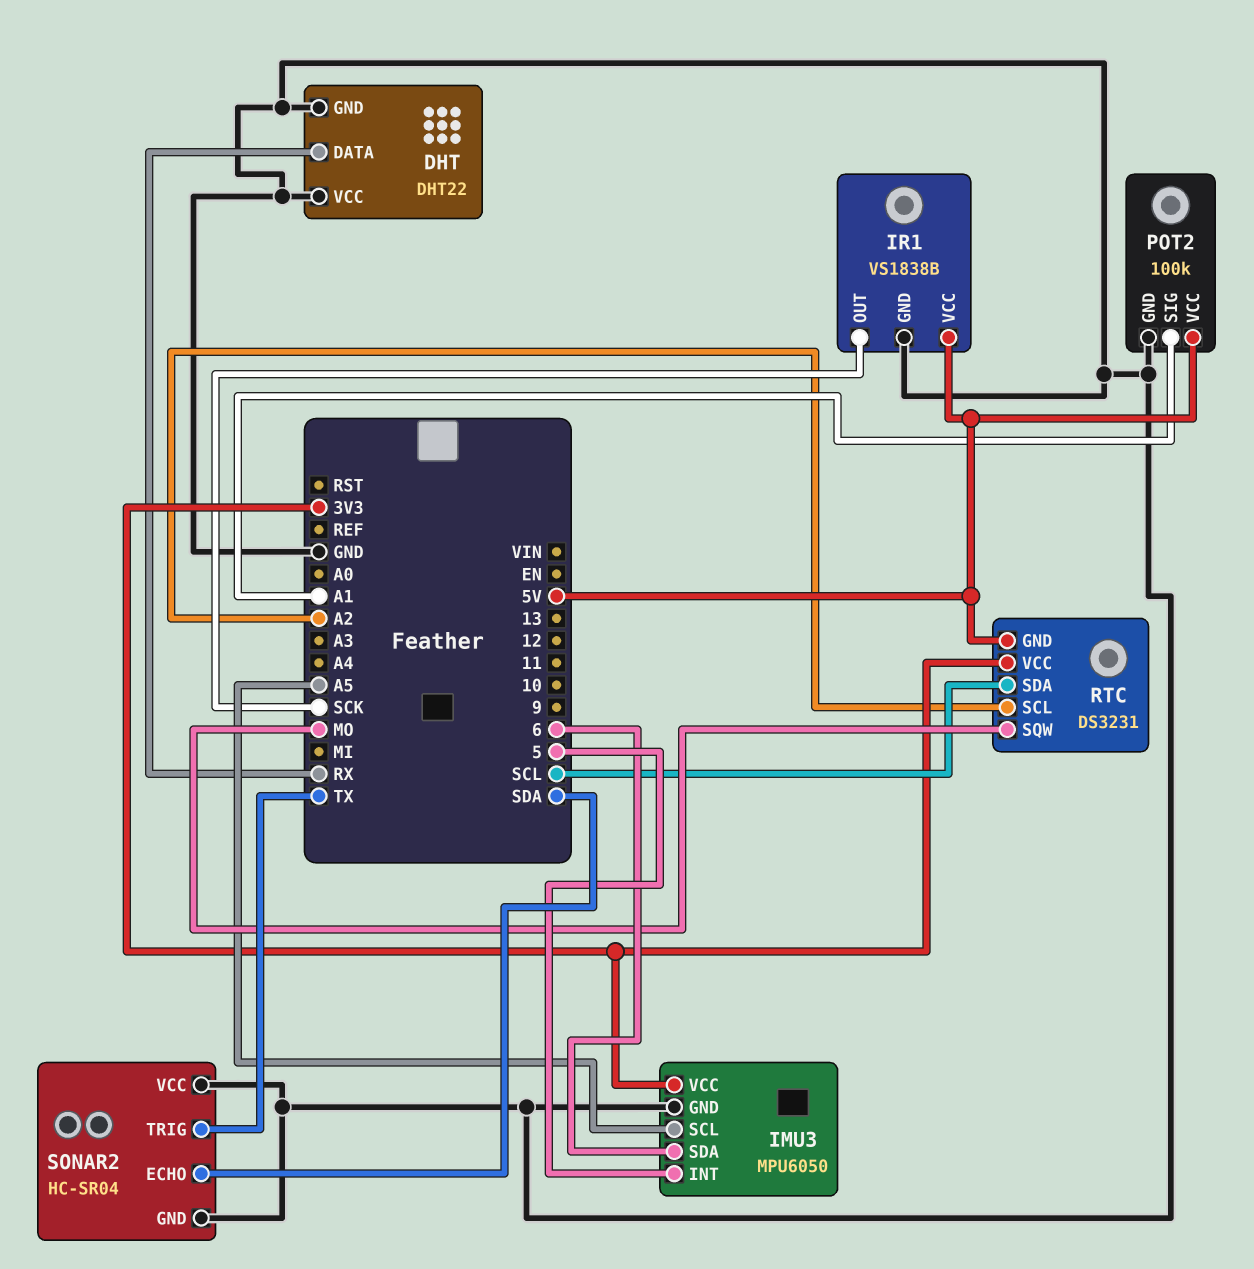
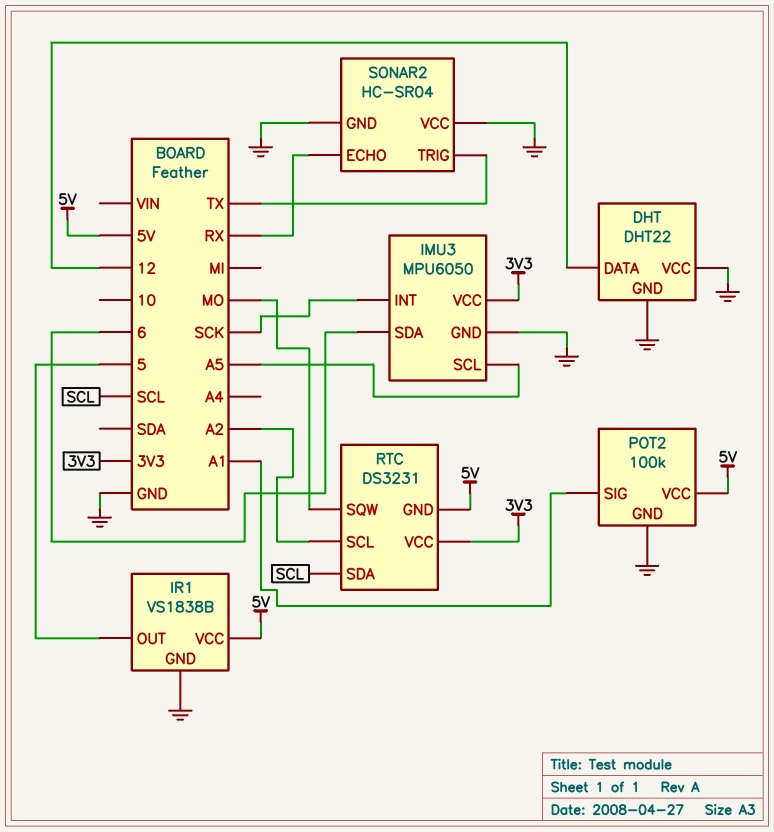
DHT pin DATA: RX -> 12
IMU3 pin INT: 5 -> SCK
IR1 pin OUT: SCK -> 5
SONAR2 pin ECHO: SDA -> RX

